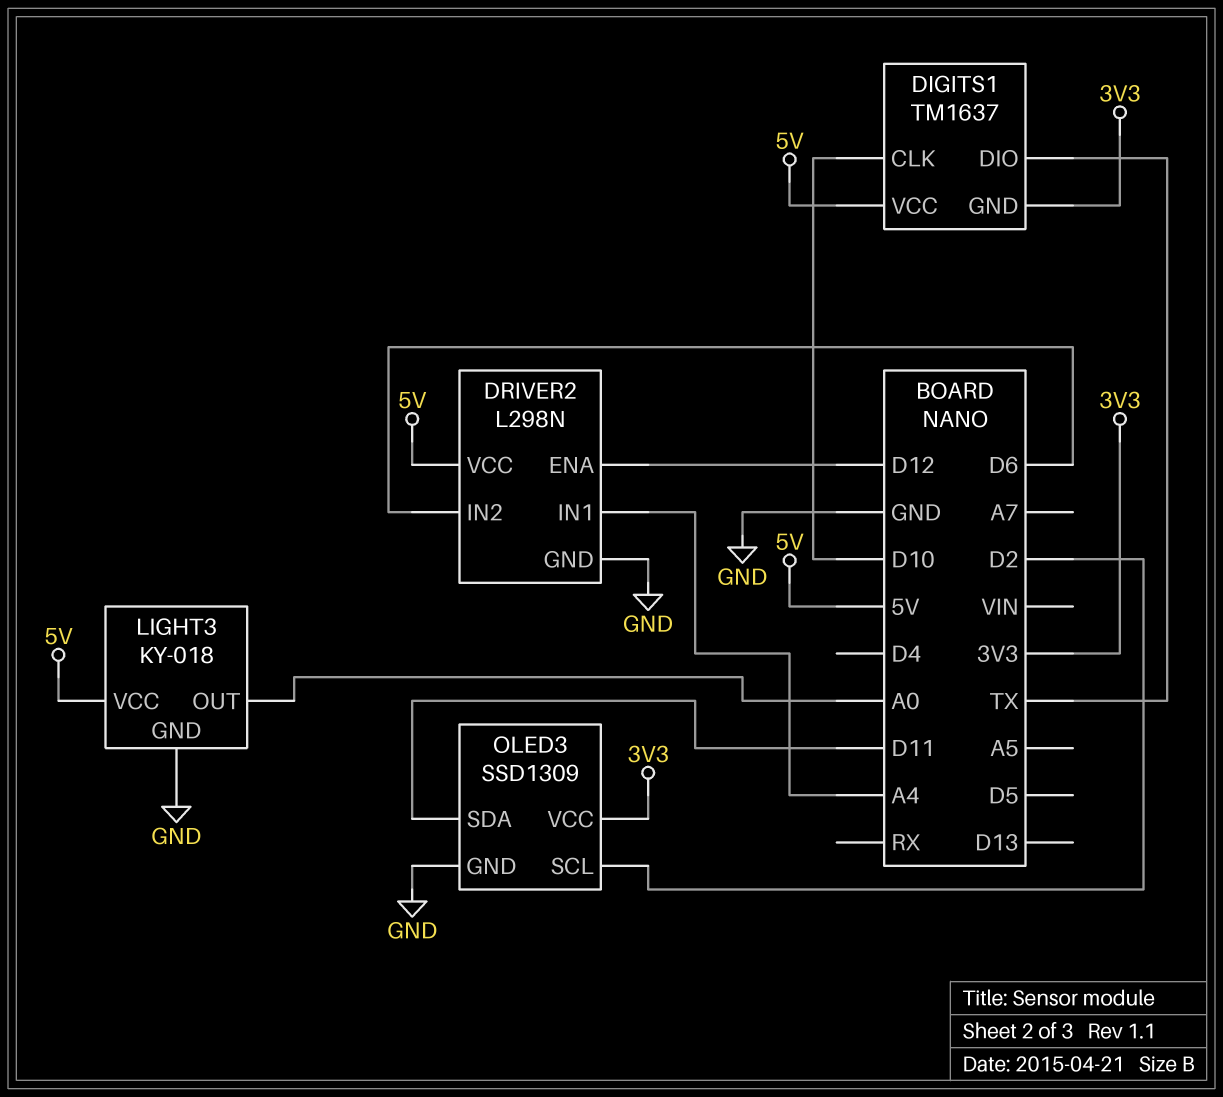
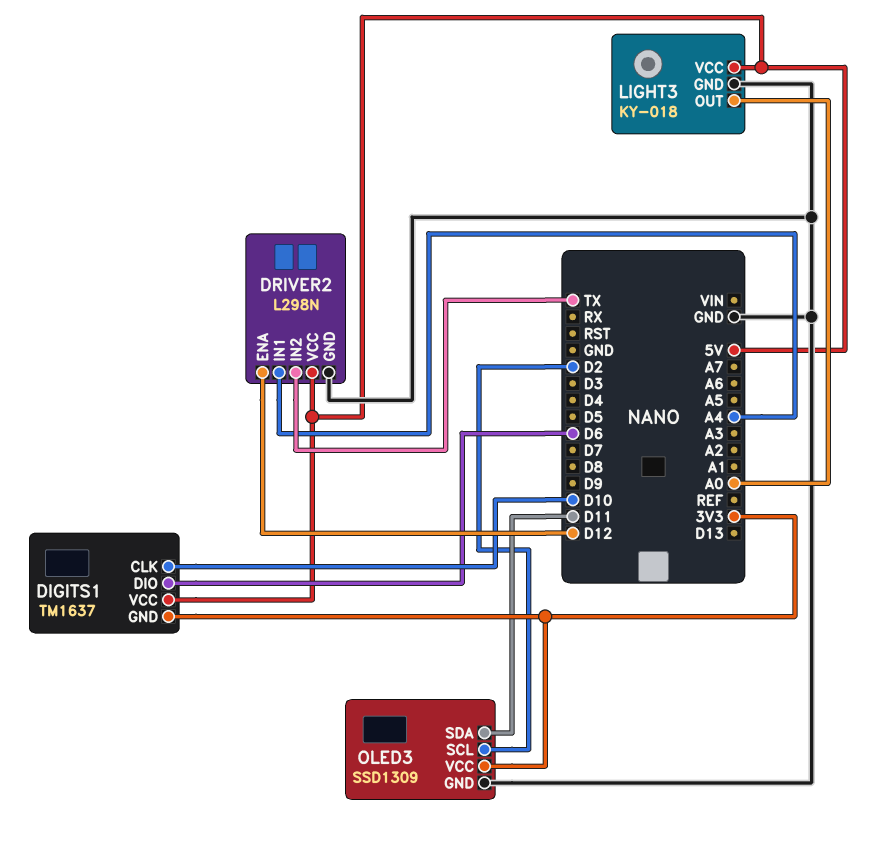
DIGITS1 pin DIO: TX -> D6
DRIVER2 pin IN2: D6 -> TX

